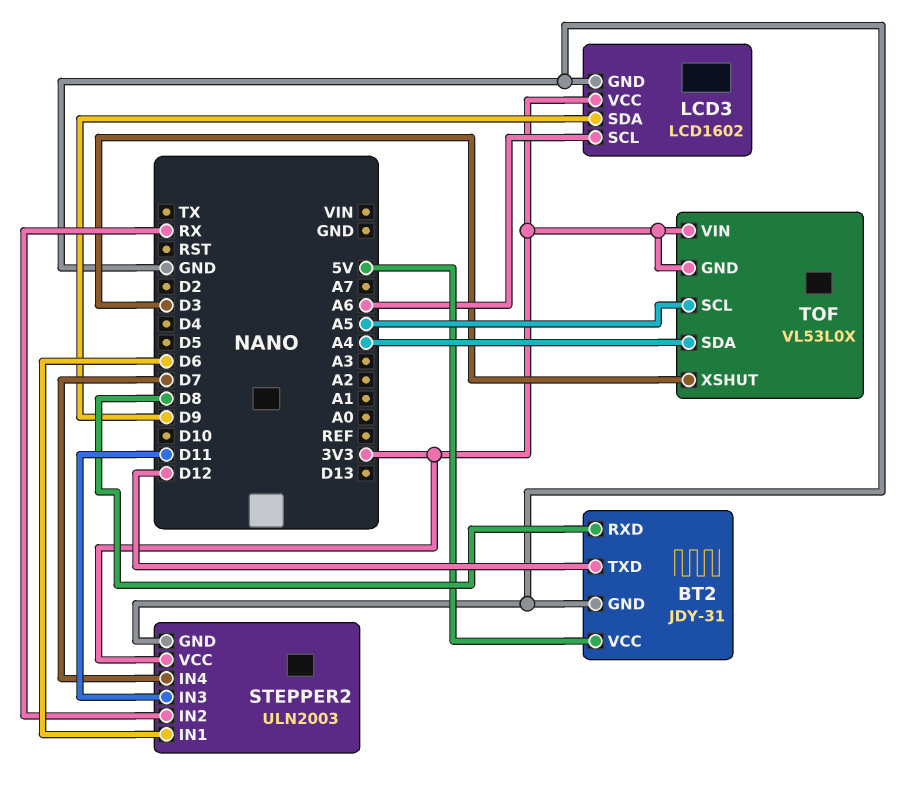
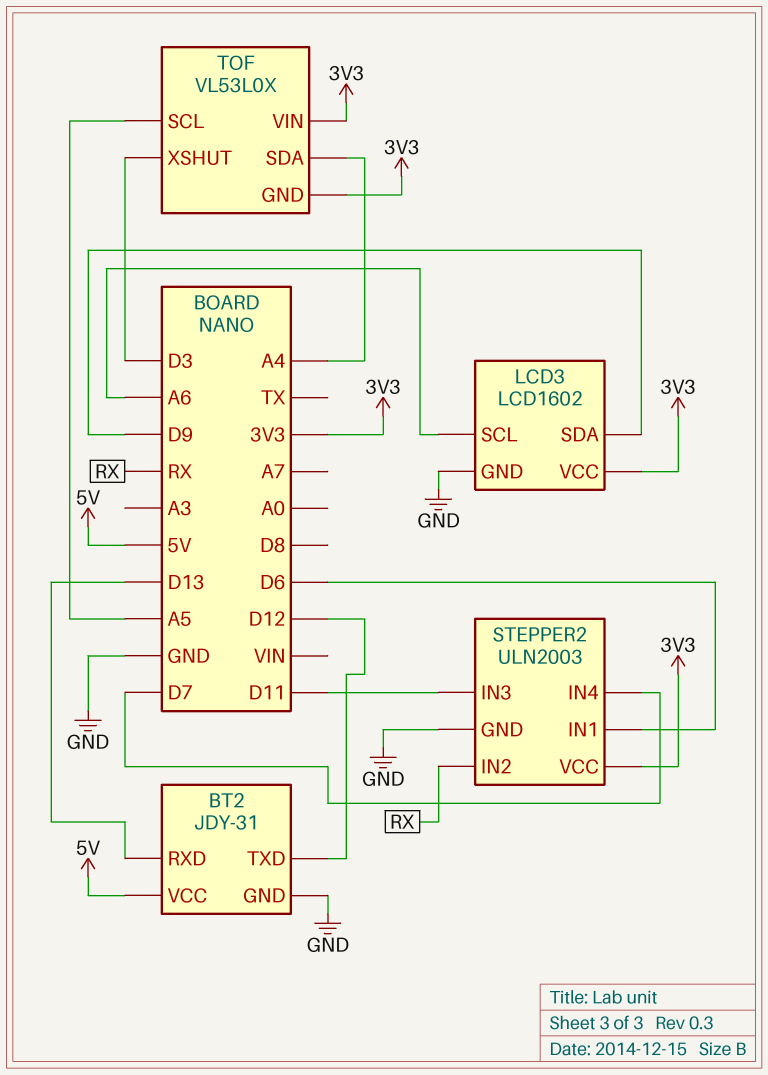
BT2 pin RXD: D8 -> D13

